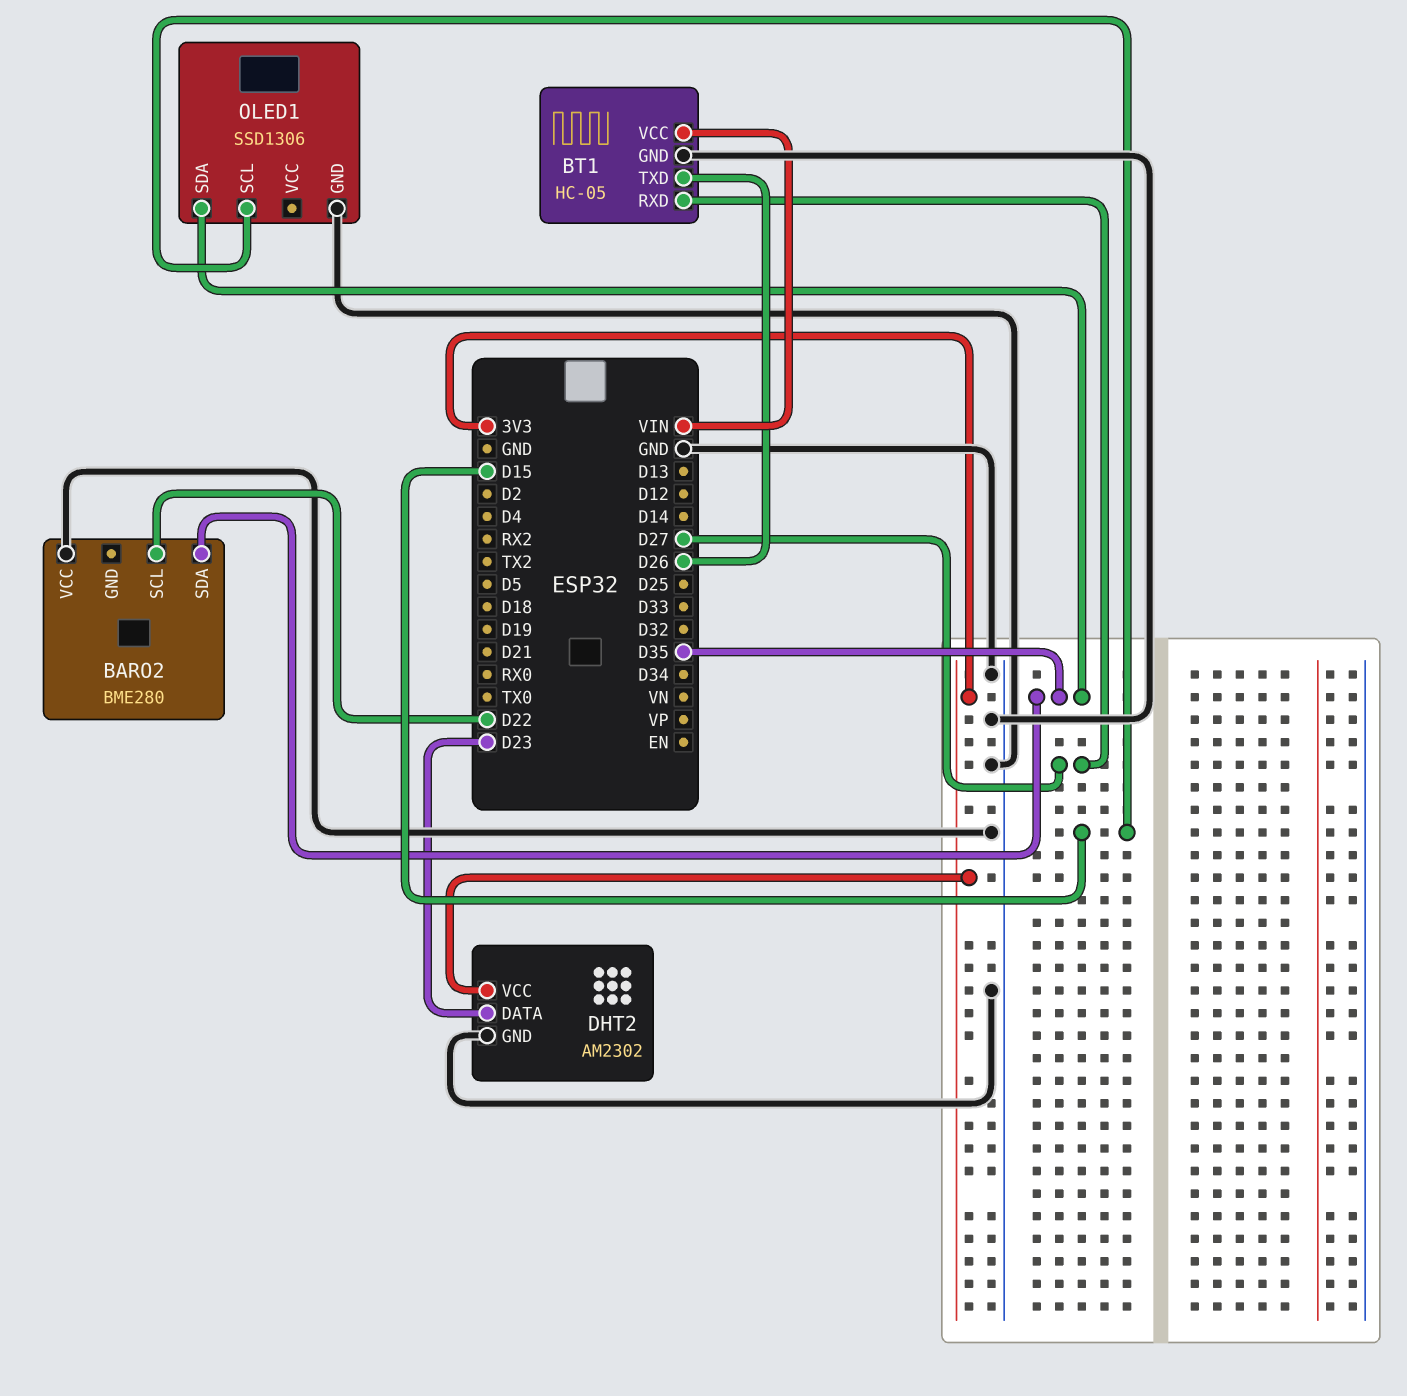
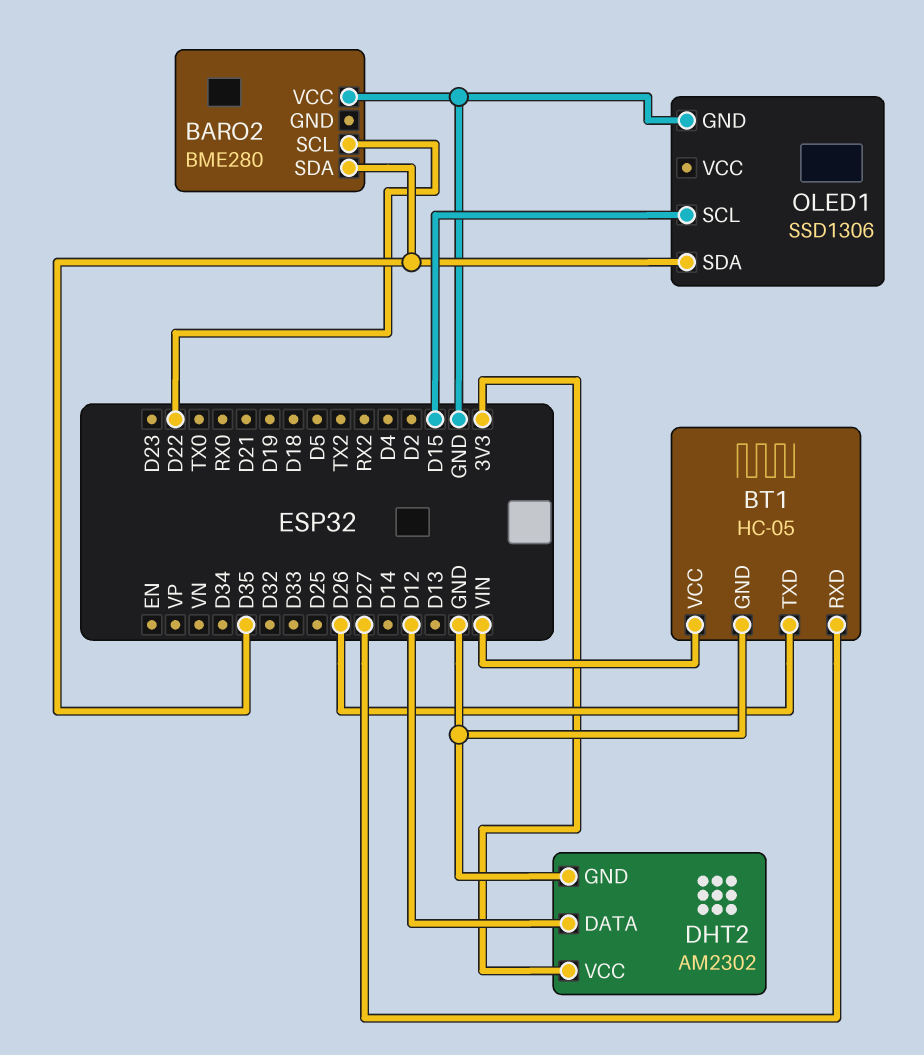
DHT2 pin DATA: D23 -> D12

